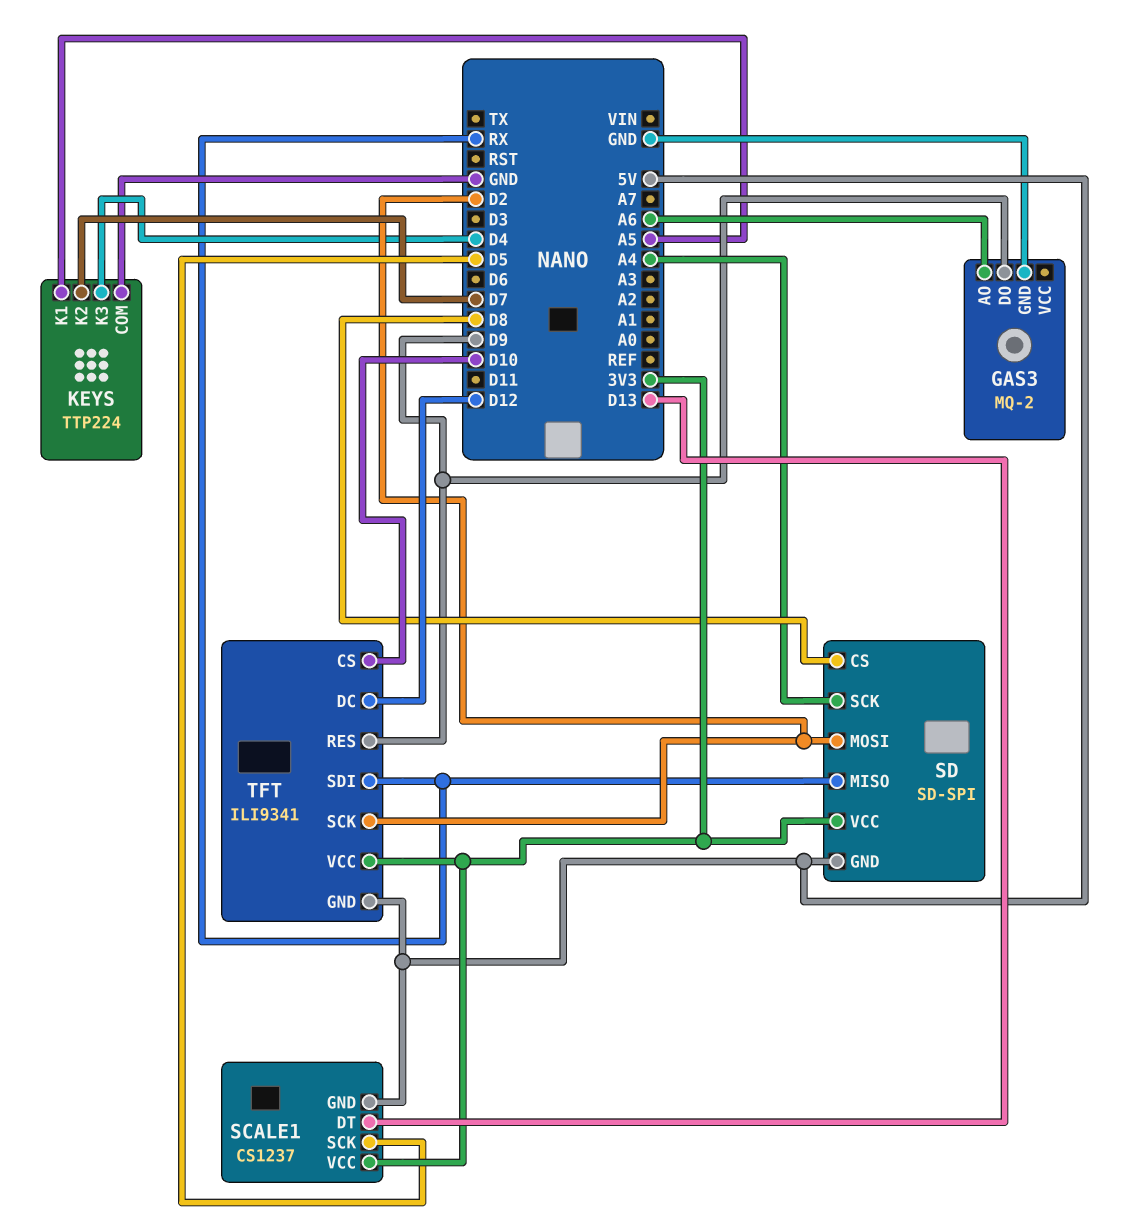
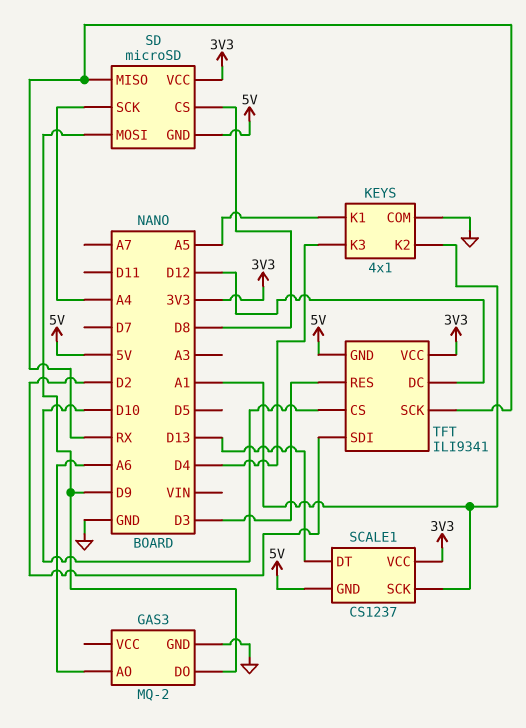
KEYS: TTP224 -> 4x1
KEYS pin K2: D7 -> A1
SCALE1 pin SCK: D5 -> A1
SD: SD-SPI -> microSD
SD pin MOSI: D2 -> D9
TFT pin RES: D9 -> D3
TFT pin SCK: D2 -> RX
TFT pin SDI: RX -> D2

